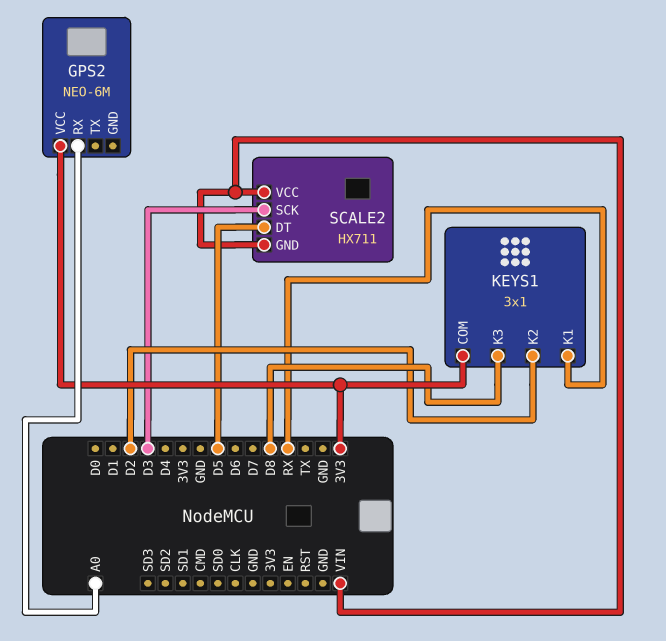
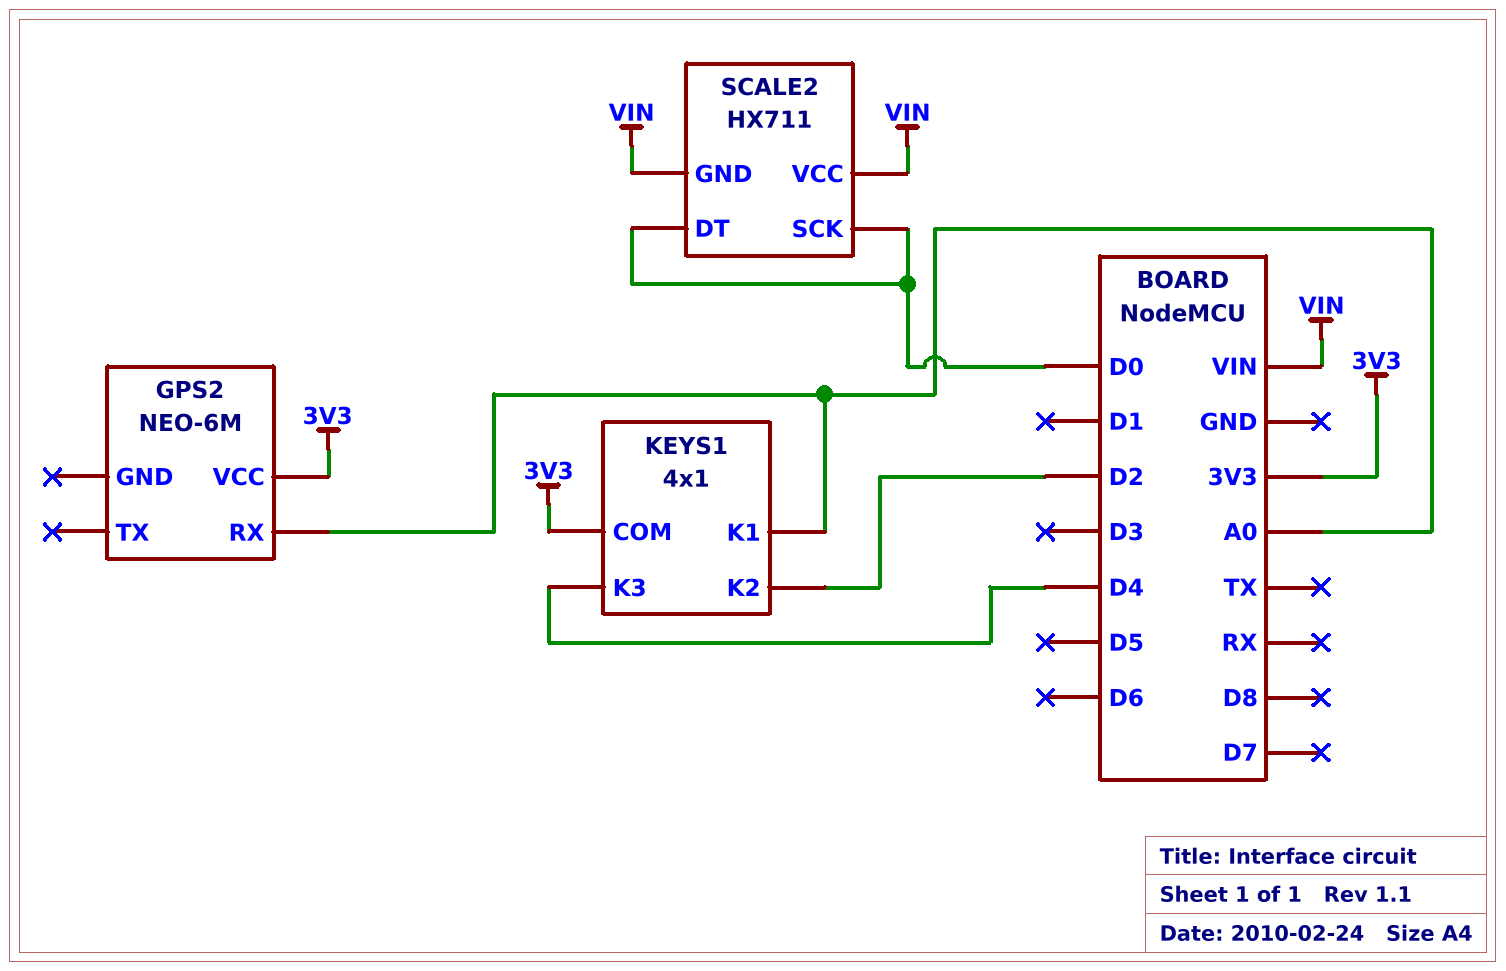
KEYS1: 3x1 -> 4x1
KEYS1 pin K1: RX -> A0
KEYS1 pin K3: D8 -> D4
SCALE2 pin DT: D5 -> D0
SCALE2 pin SCK: D3 -> D0

